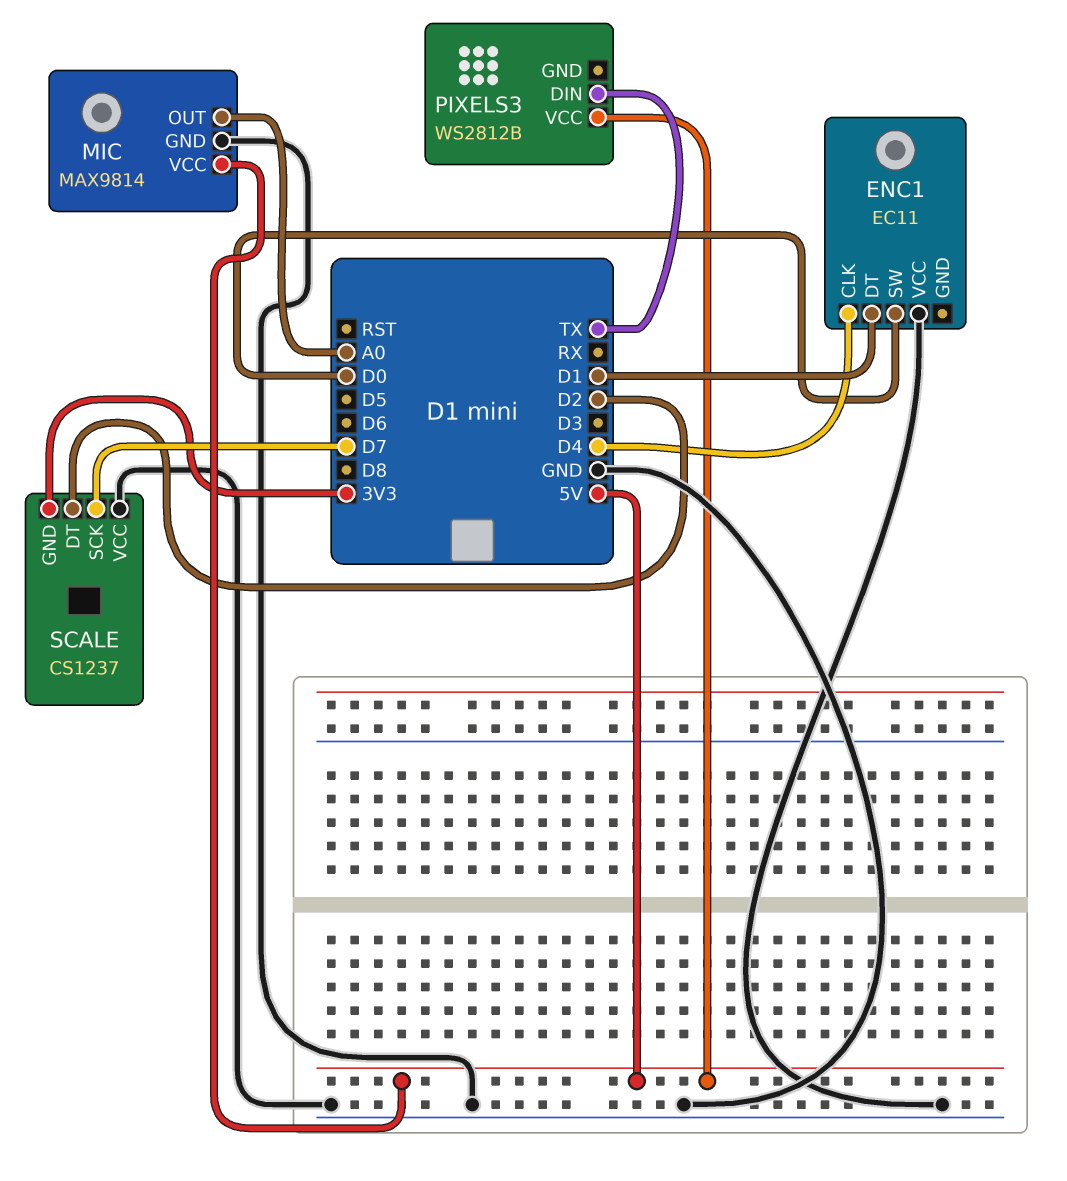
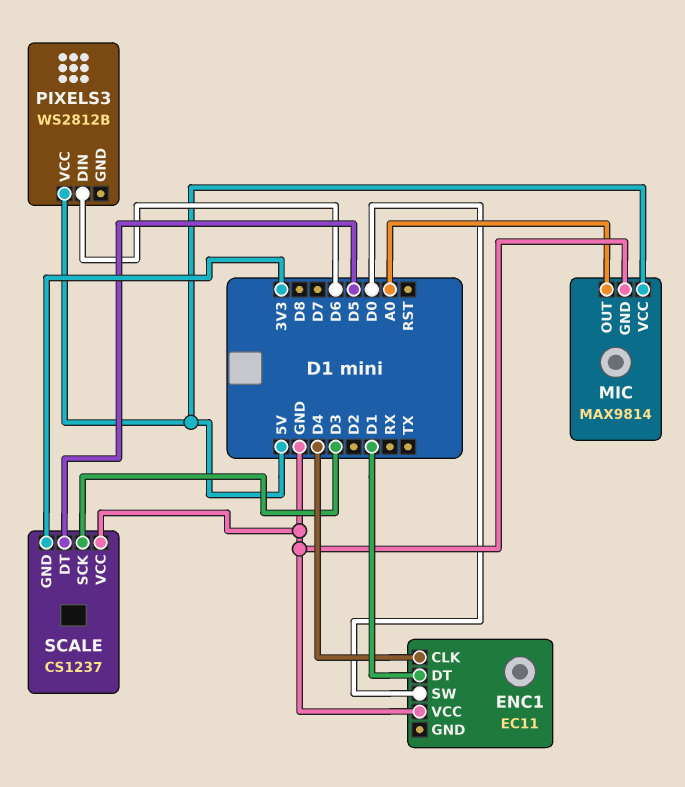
PIXELS3 pin DIN: TX -> D6
SCALE pin DT: D2 -> D5
SCALE pin SCK: D7 -> D3

